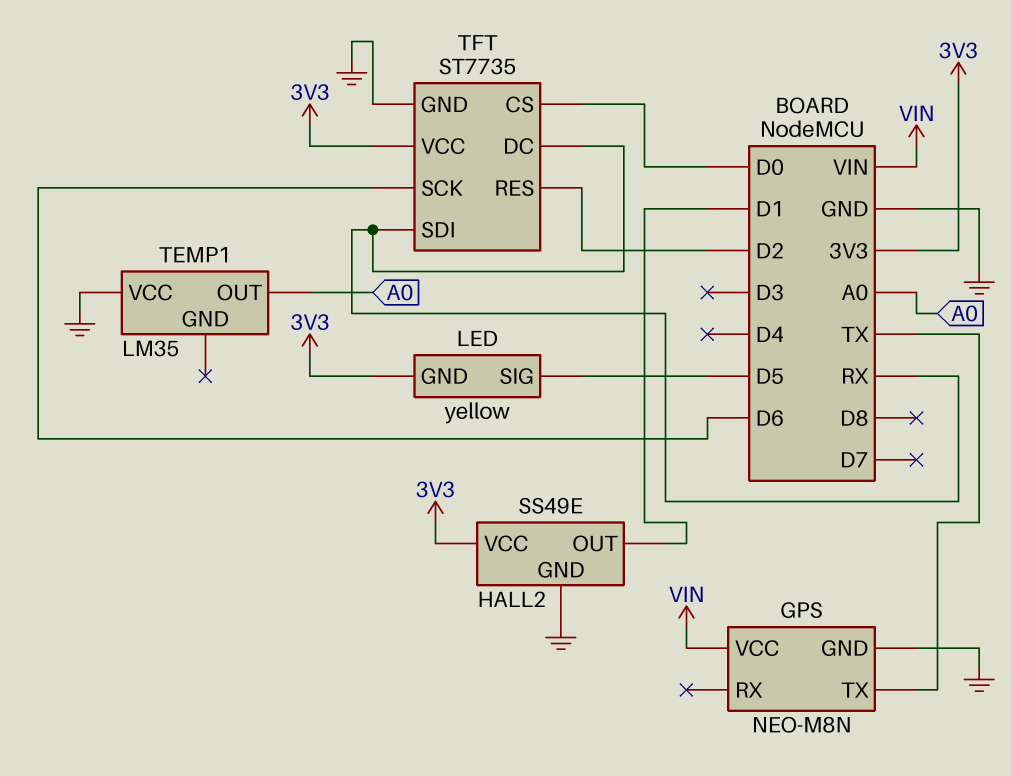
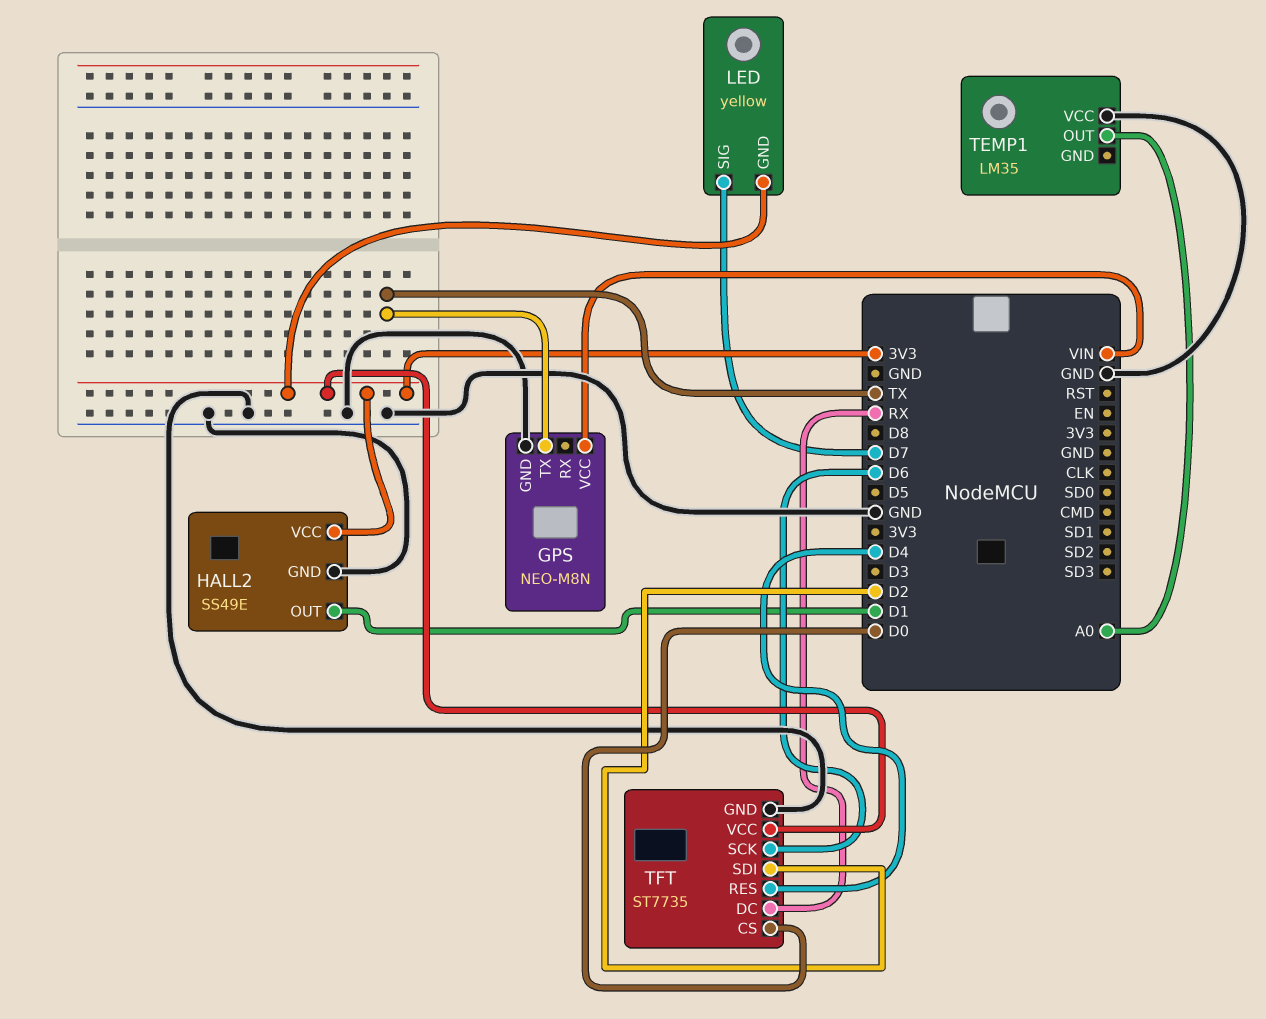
LED pin SIG: D5 -> D7
TFT pin RES: D2 -> D4
TFT pin SDI: RX -> D2

